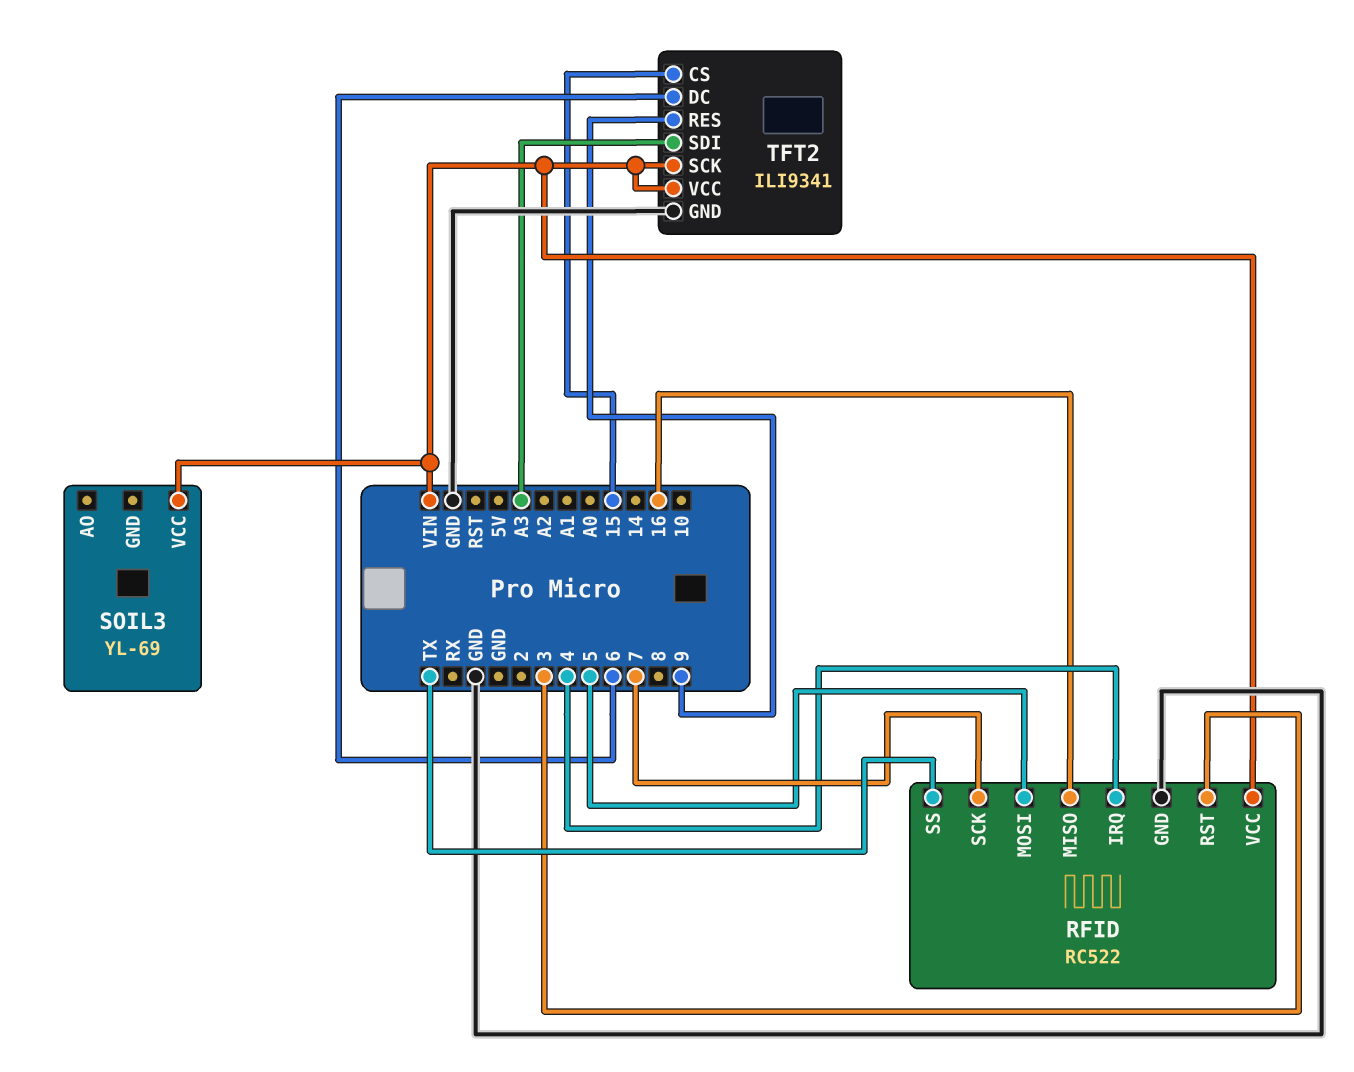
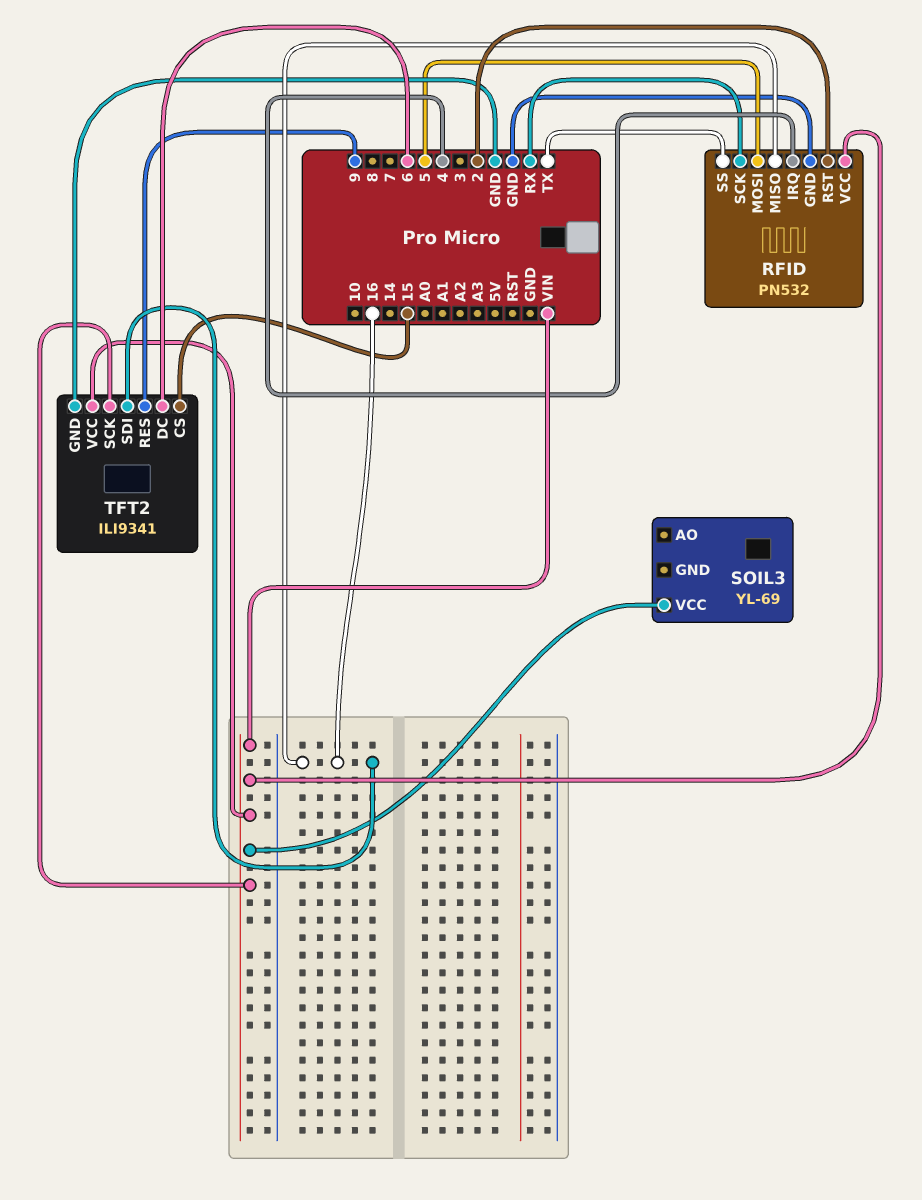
RFID: RC522 -> PN532
RFID pin RST: 3 -> 2
RFID pin SCK: 7 -> RX
TFT2 pin SDI: A3 -> 16

